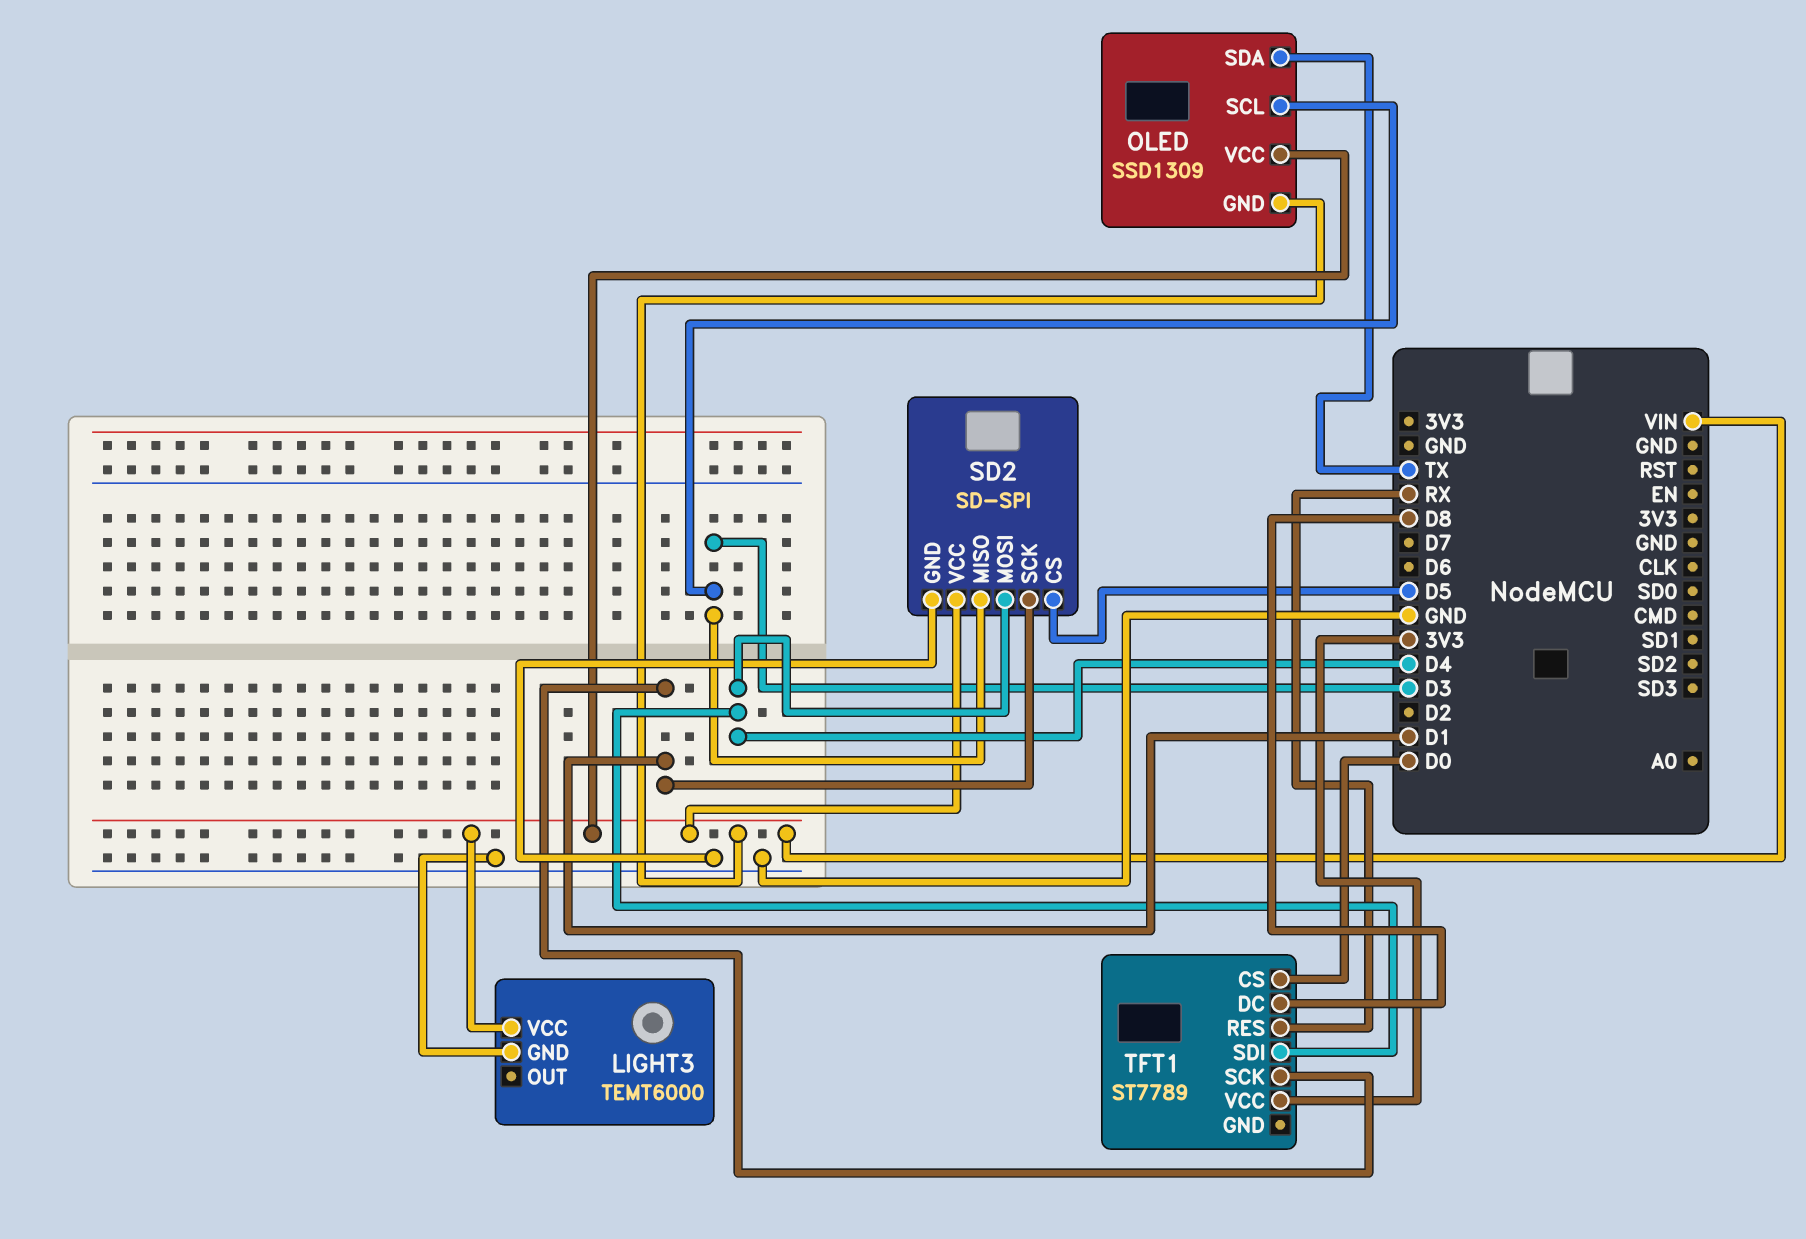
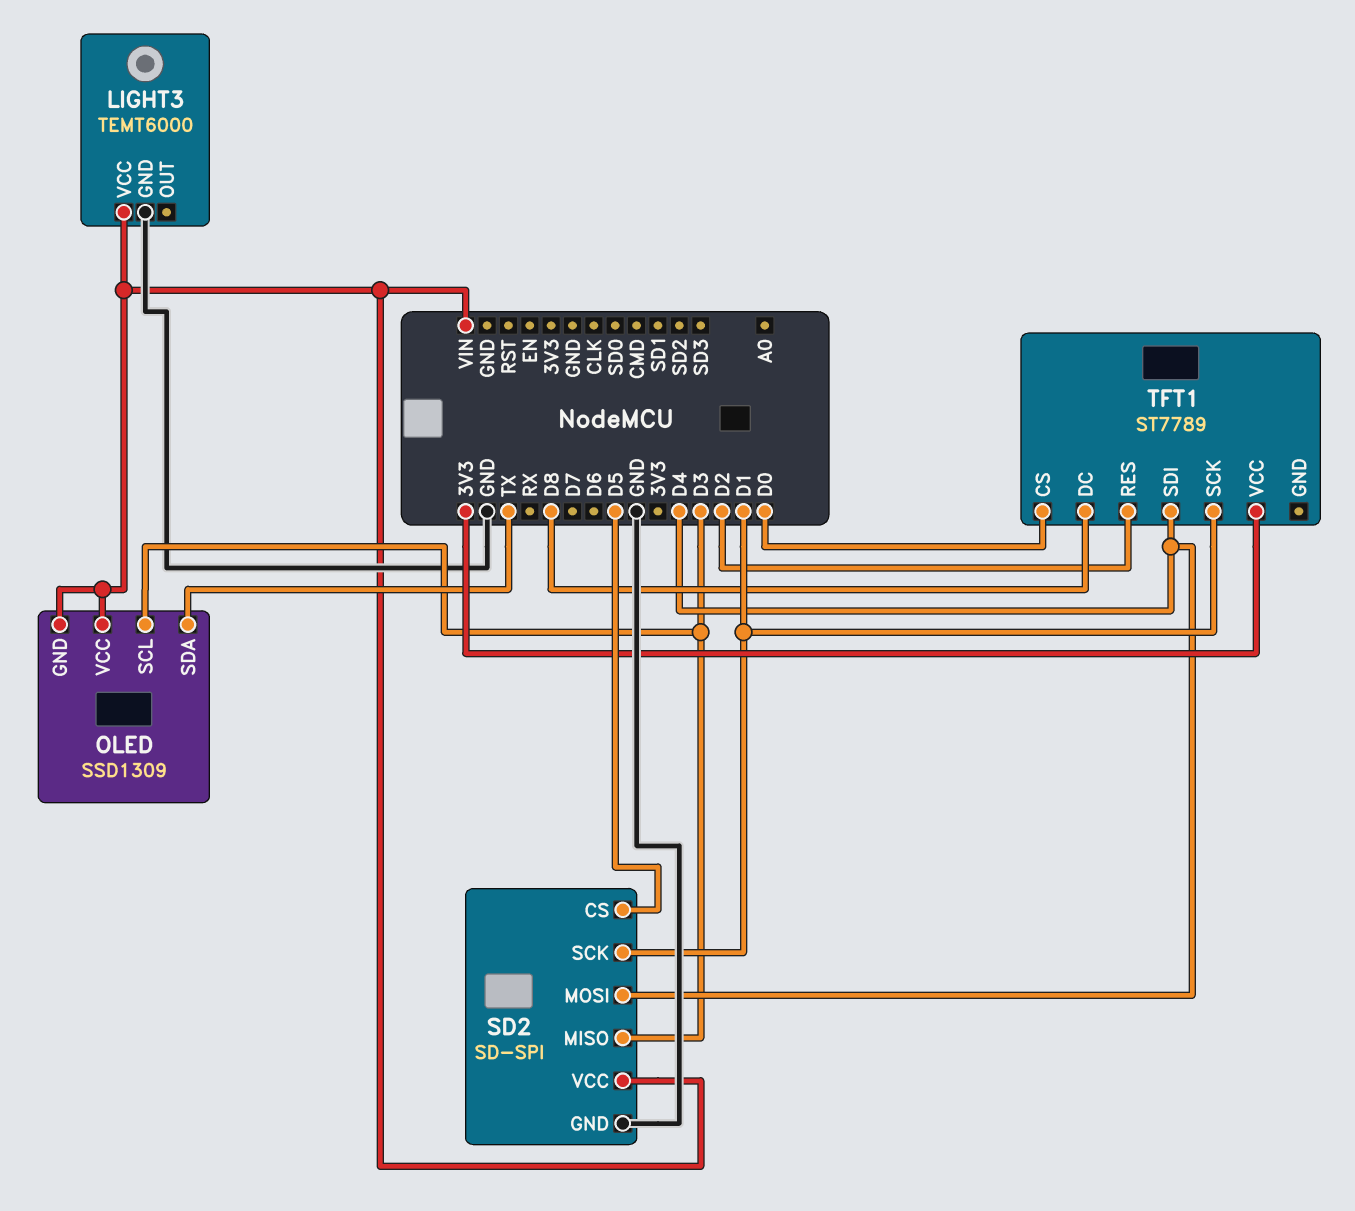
TFT1 pin RES: RX -> D2

